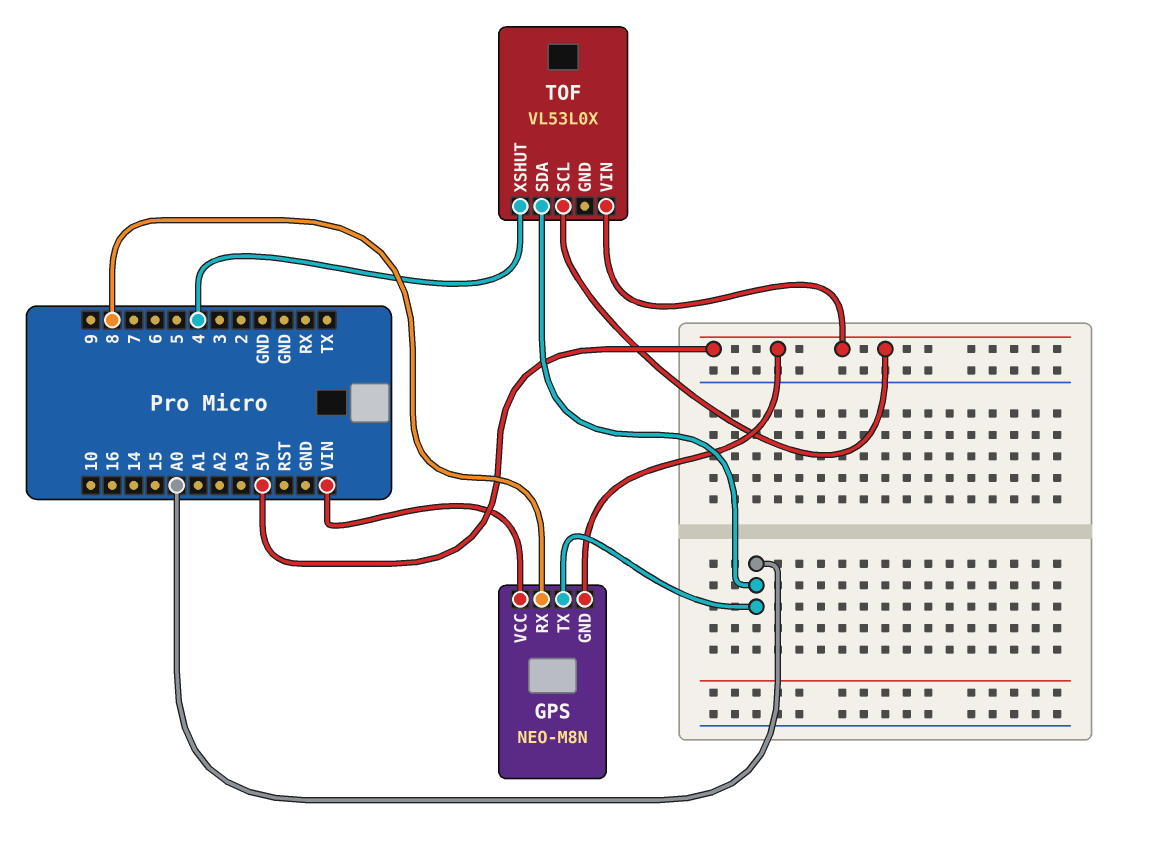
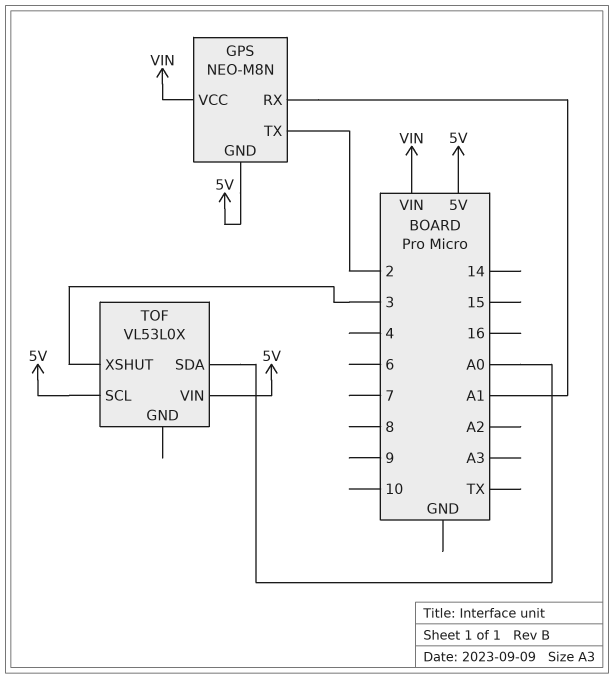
GPS pin RX: 8 -> A1
GPS pin TX: A0 -> 2
TOF pin XSHUT: 4 -> 3

